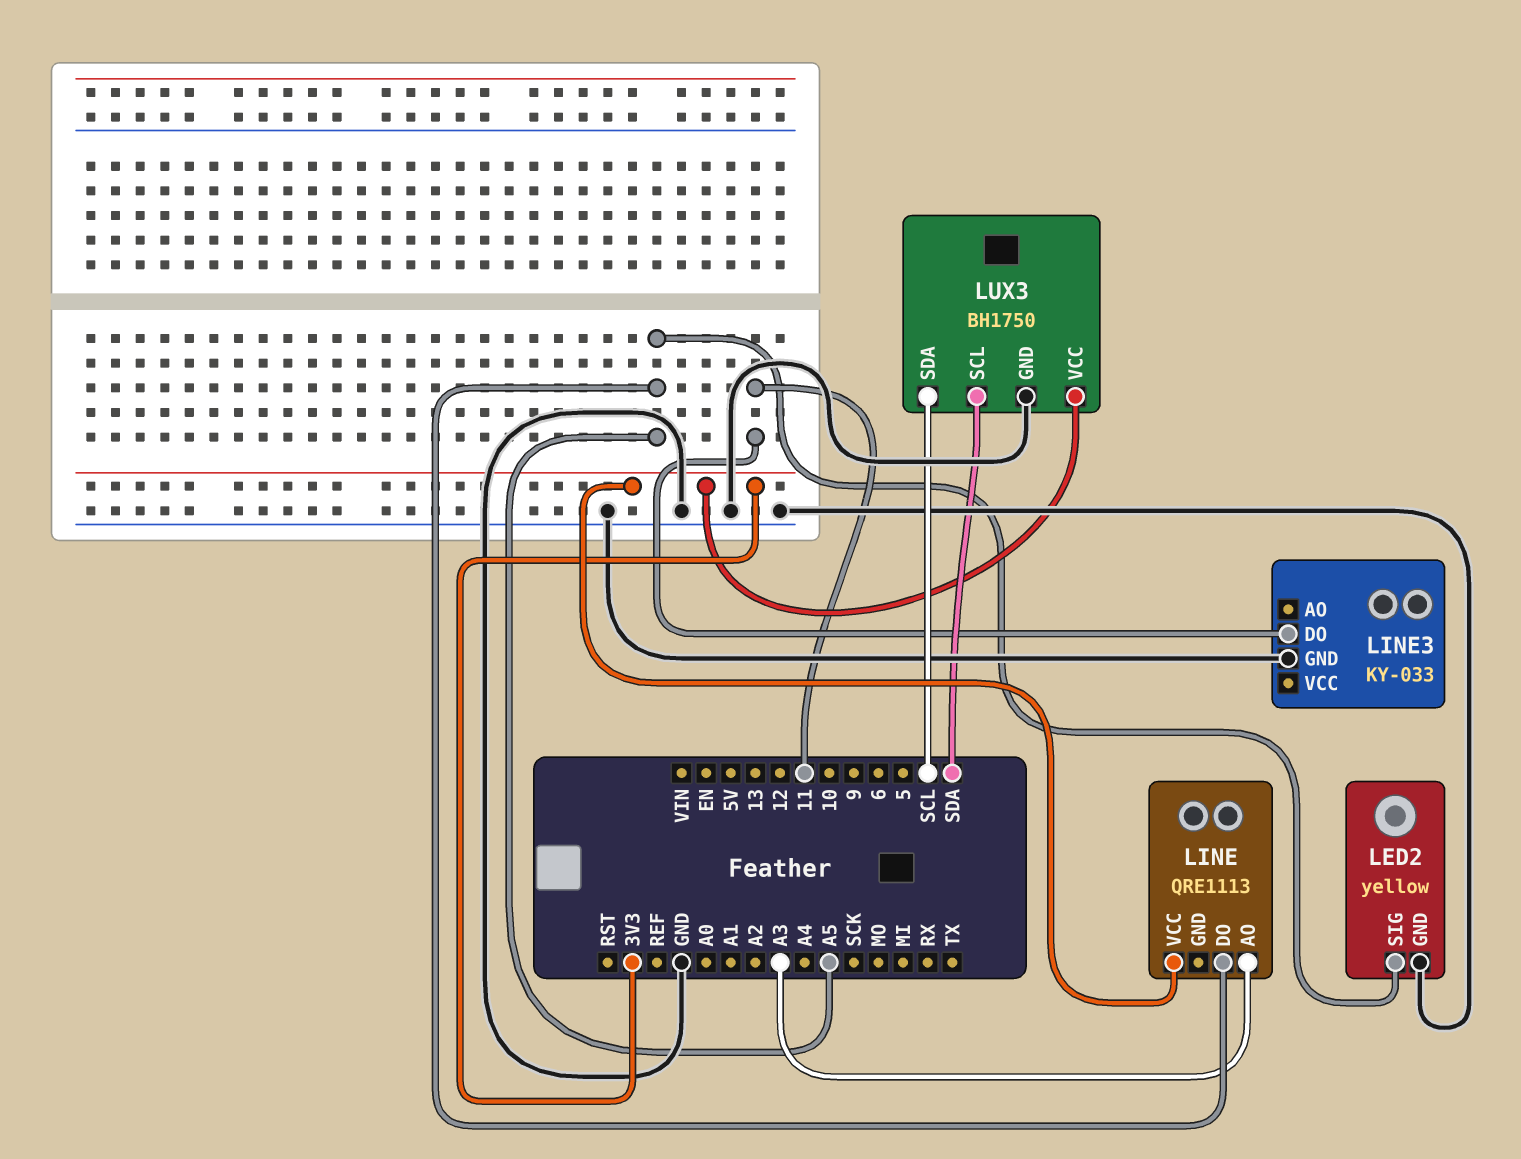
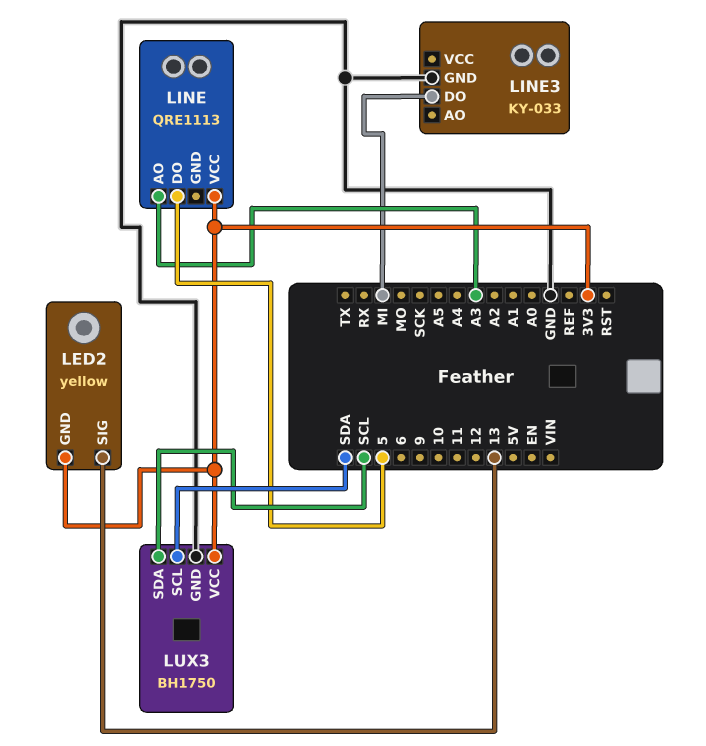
LED2 pin GND: GND -> 3V3
LED2 pin SIG: A5 -> 13
LINE pin DO: A5 -> 5
LINE3 pin DO: 11 -> MI

